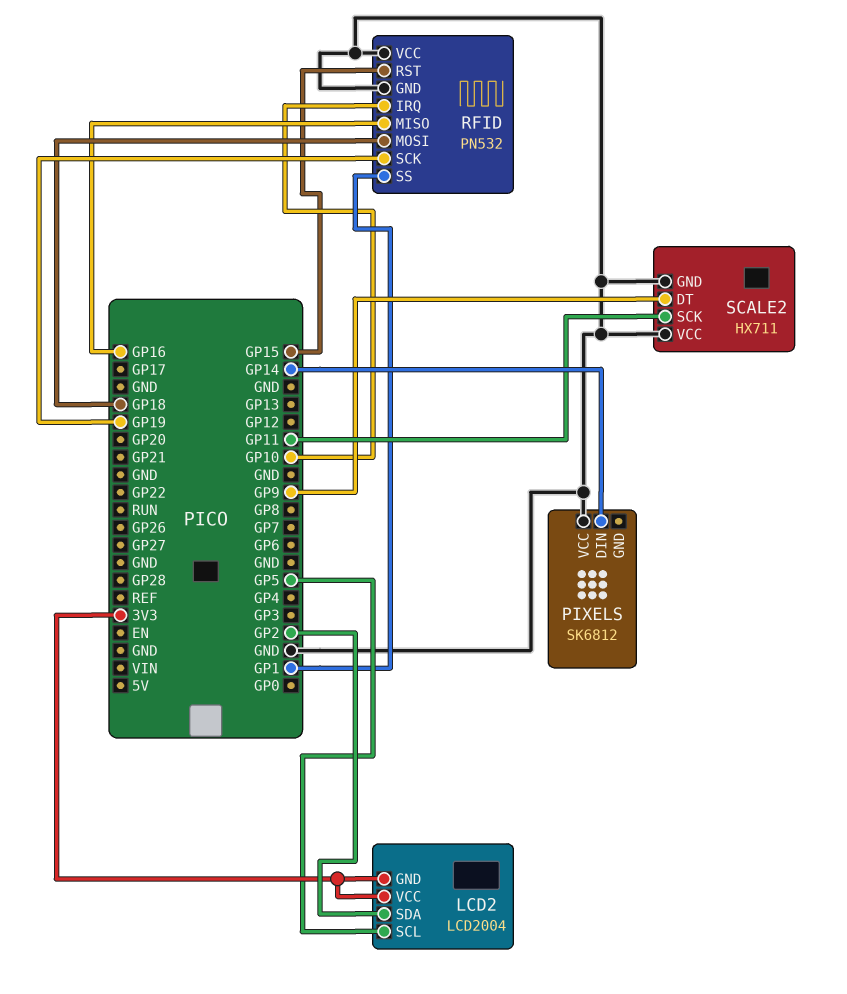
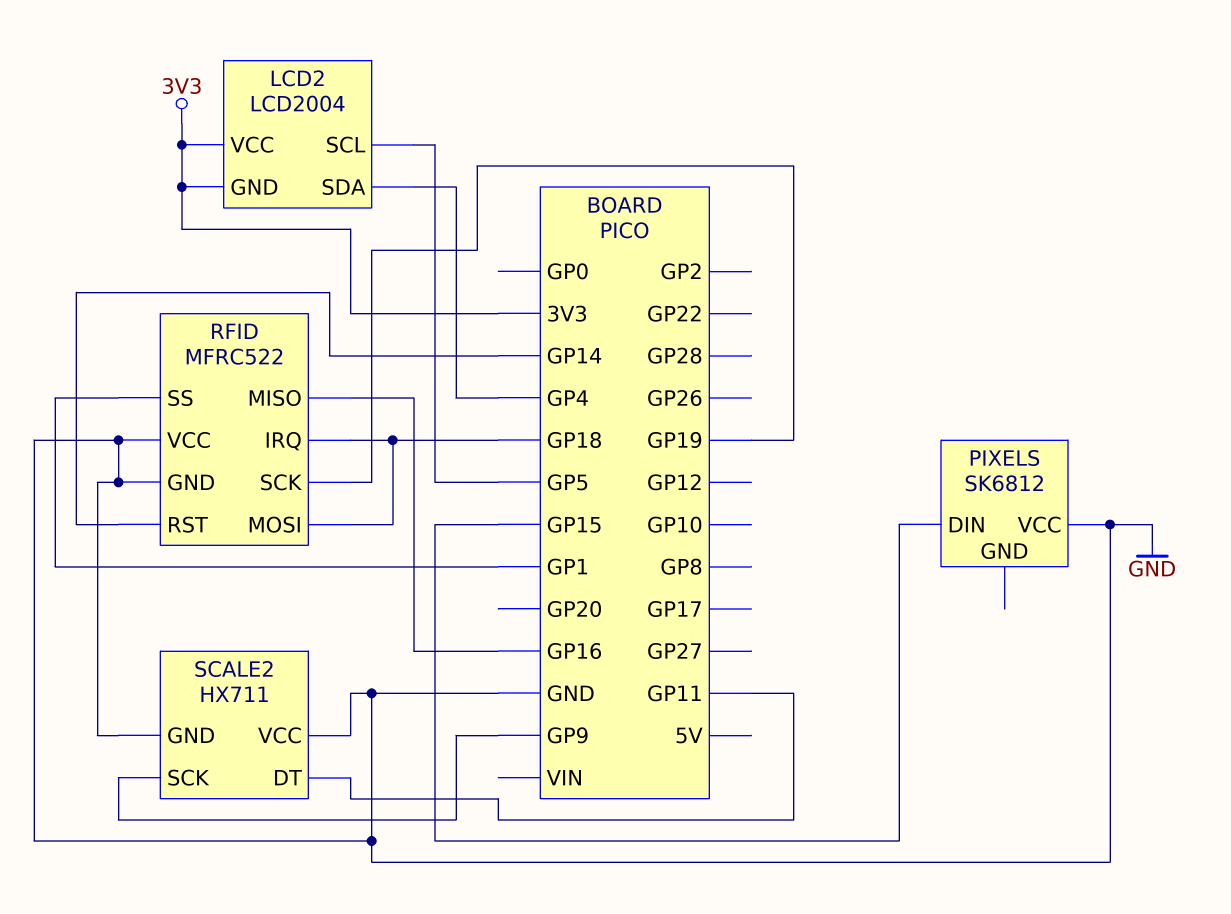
LCD2 pin SDA: GP2 -> GP4
PIXELS pin DIN: GP14 -> GP15
RFID: PN532 -> MFRC522
RFID pin IRQ: GP10 -> GP18
RFID pin RST: GP15 -> GP14
SCALE2 pin DT: GP9 -> GP11
SCALE2 pin SCK: GP11 -> GP9

